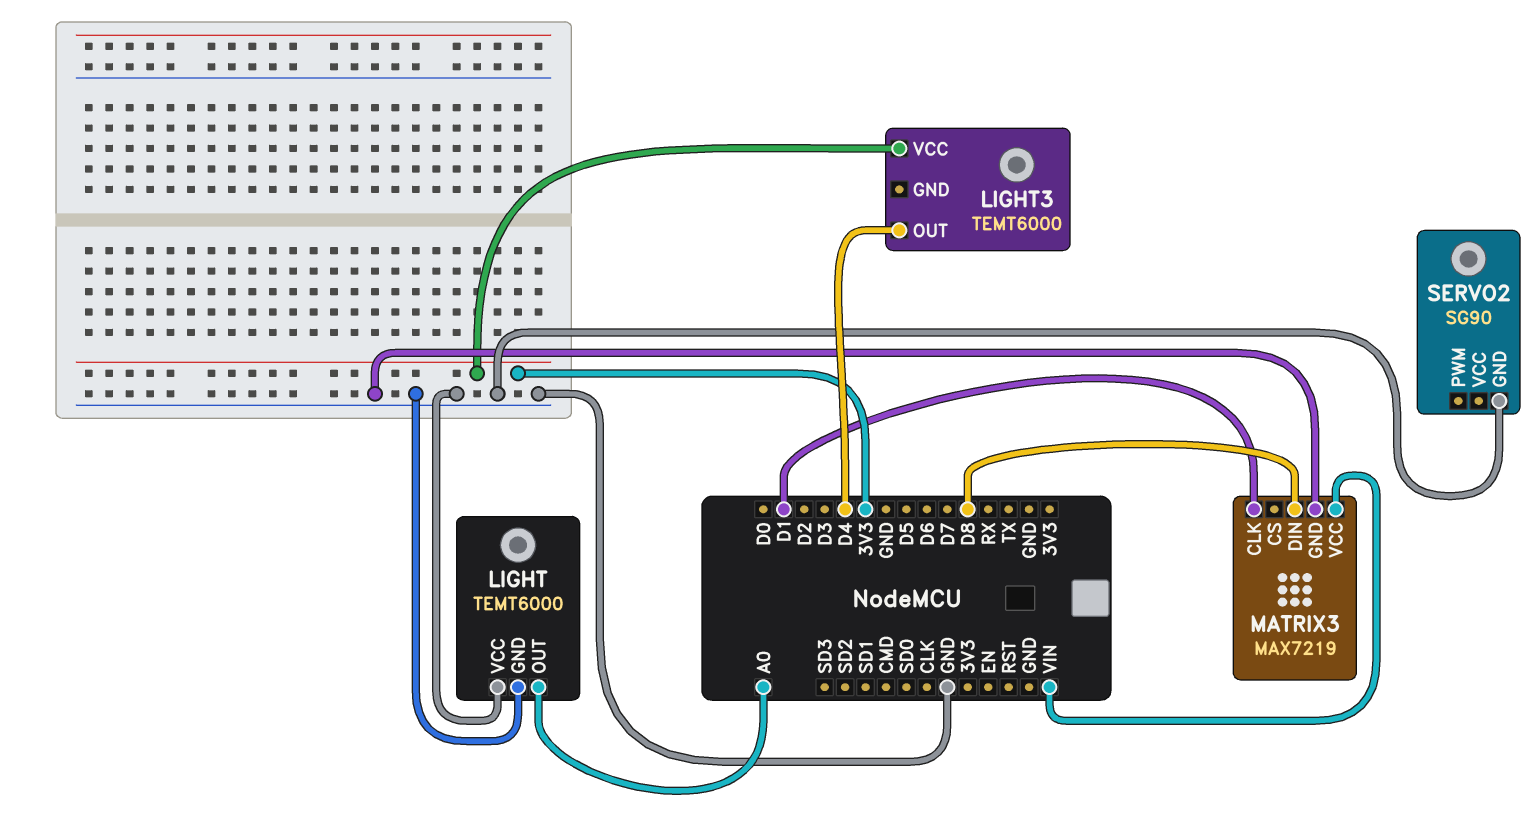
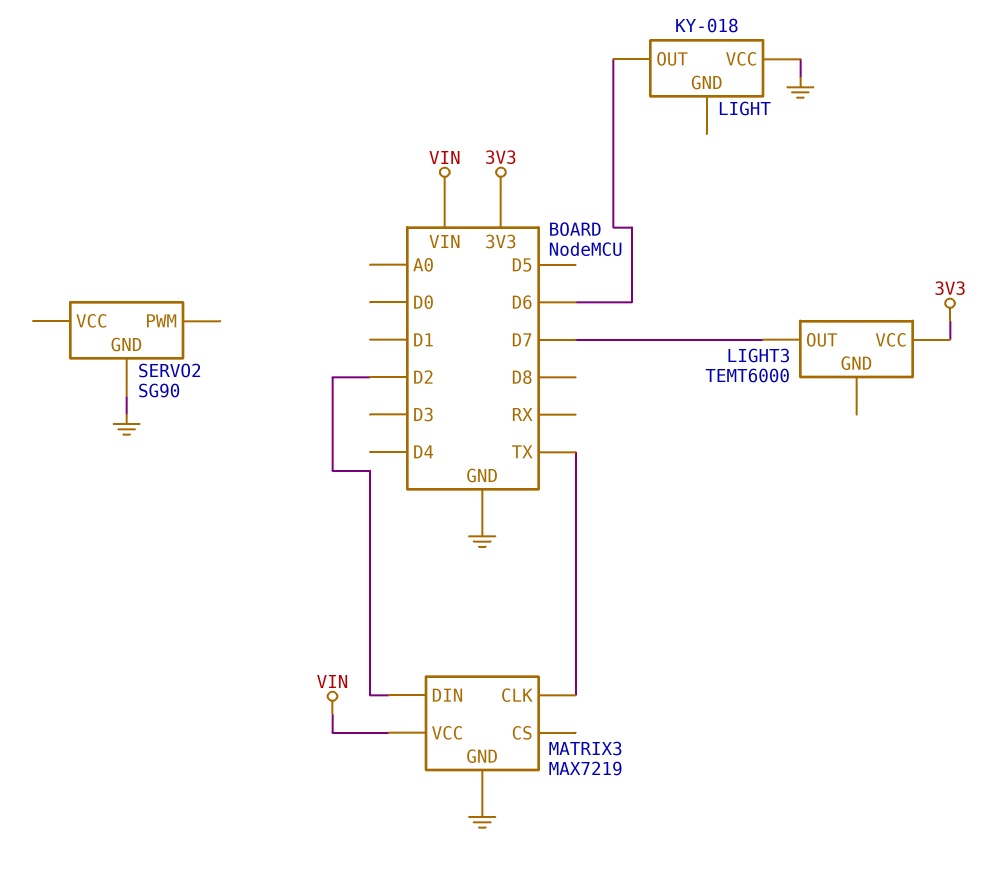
LIGHT: TEMT6000 -> KY-018
LIGHT pin GND: GND -> none
LIGHT pin OUT: A0 -> D6
LIGHT3 pin OUT: D4 -> D7
MATRIX3 pin CLK: D1 -> TX
MATRIX3 pin DIN: D8 -> D2

